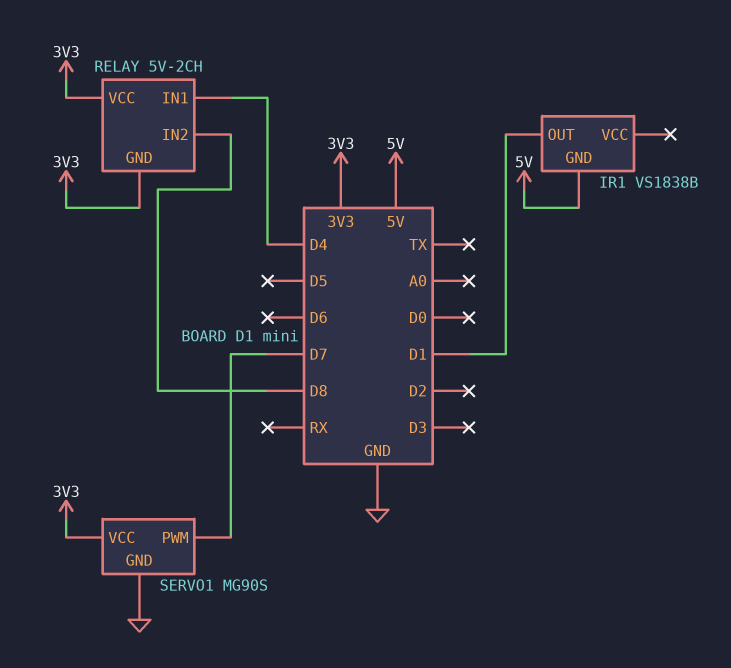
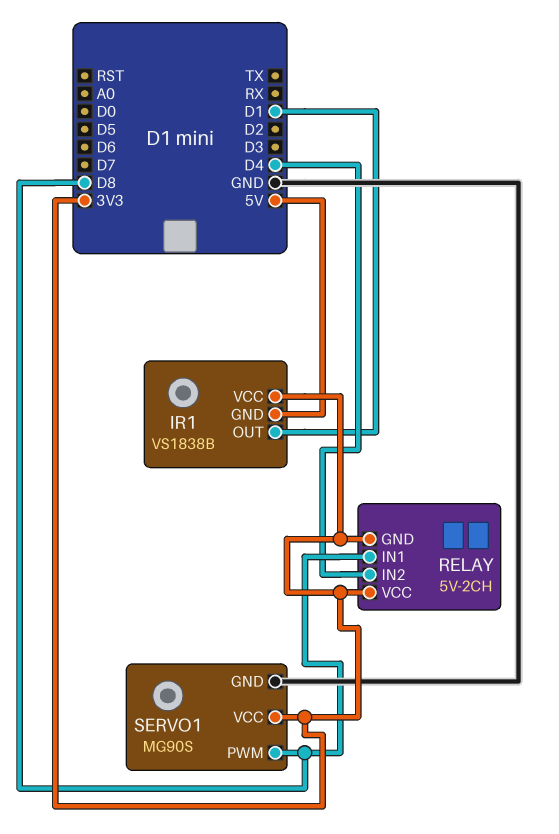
IR1 pin VCC: none -> 3V3
RELAY pin IN1: D4 -> D8
RELAY pin IN2: D8 -> D4
SERVO1 pin PWM: D7 -> D8

